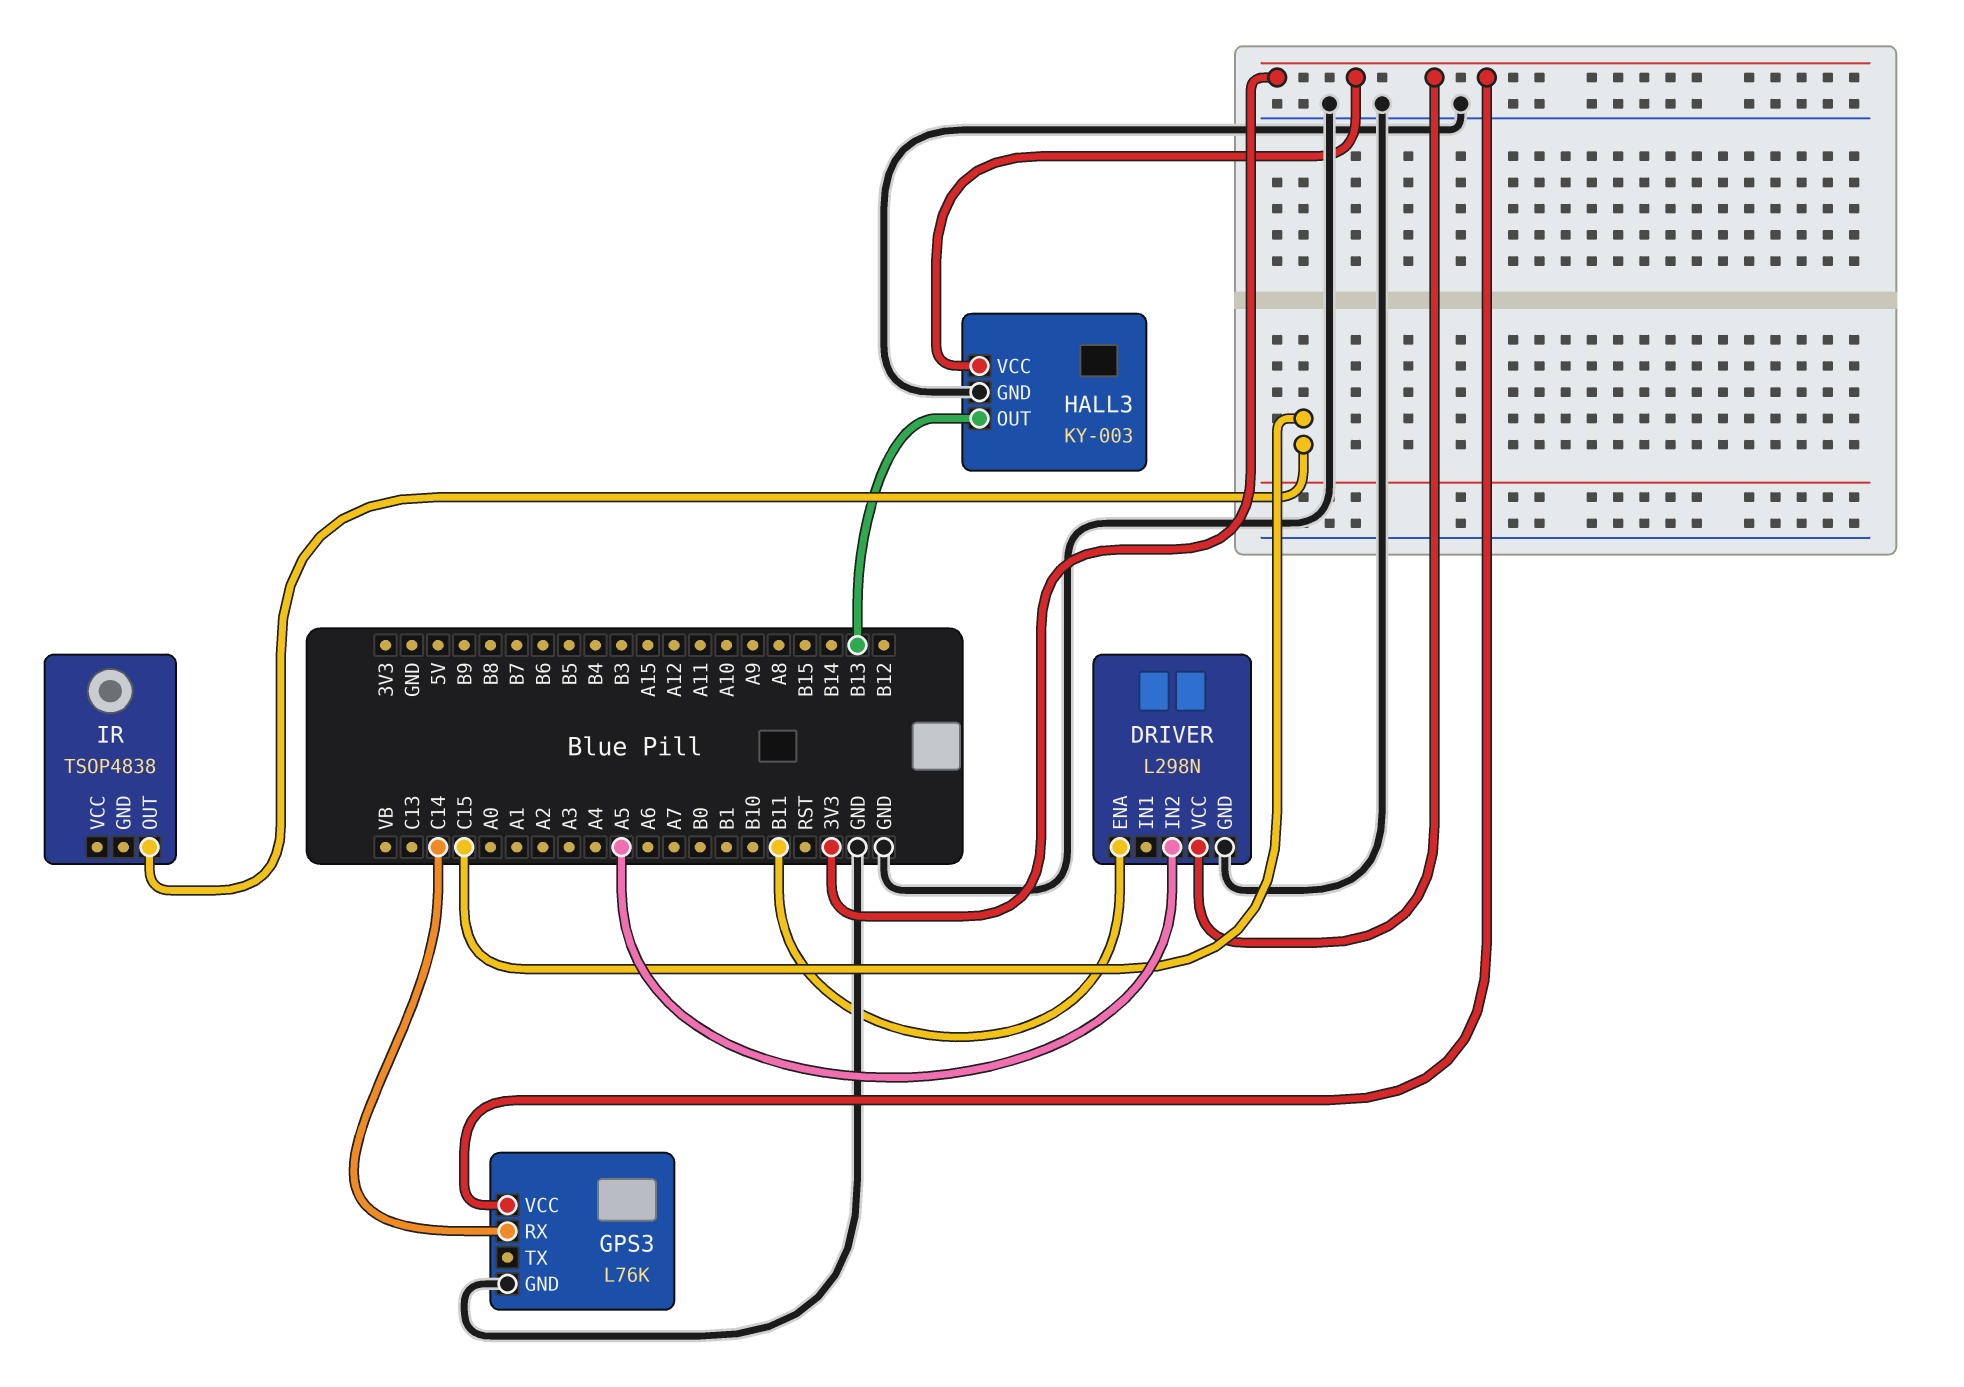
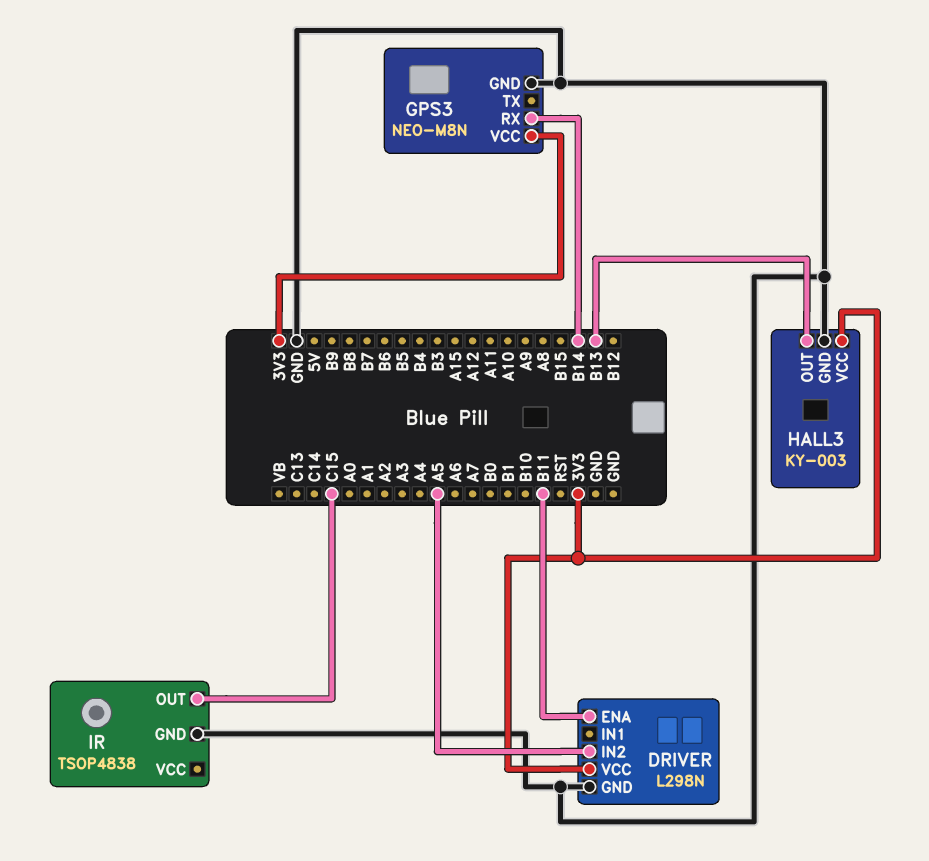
GPS3: L76K -> NEO-M8N
GPS3 pin RX: C14 -> B14
IR pin GND: none -> GND

